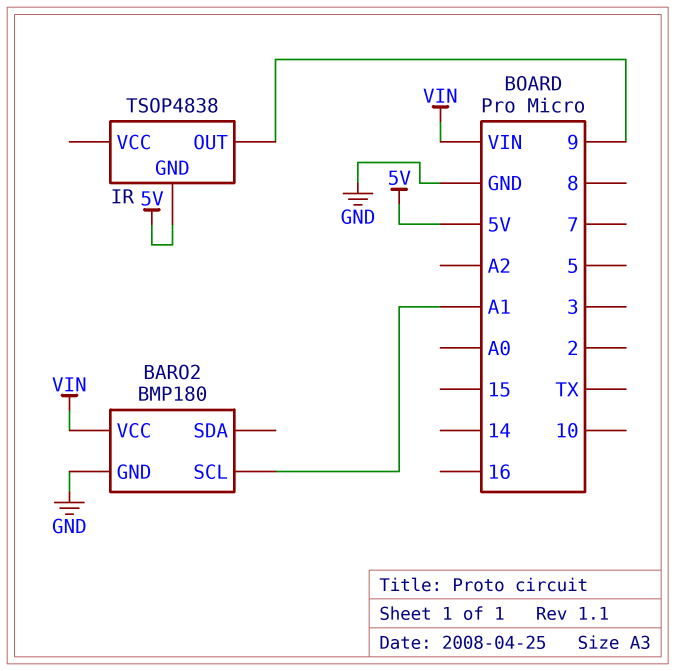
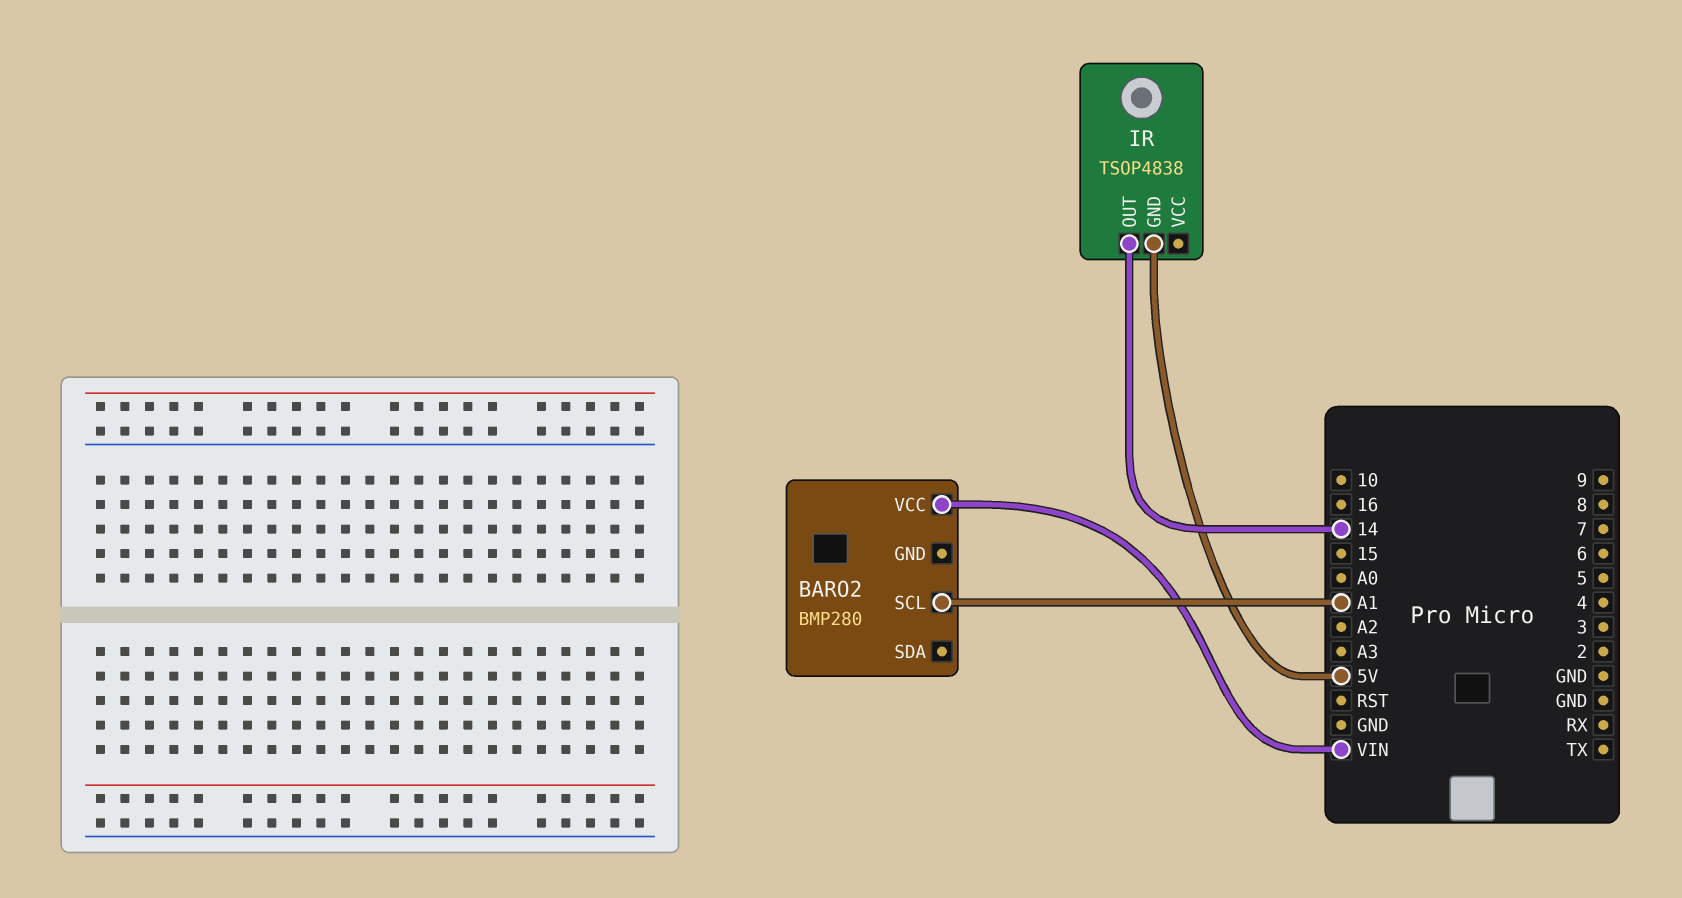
BARO2: BMP180 -> BMP280
BARO2 pin GND: GND -> none
IR pin OUT: 9 -> 14

